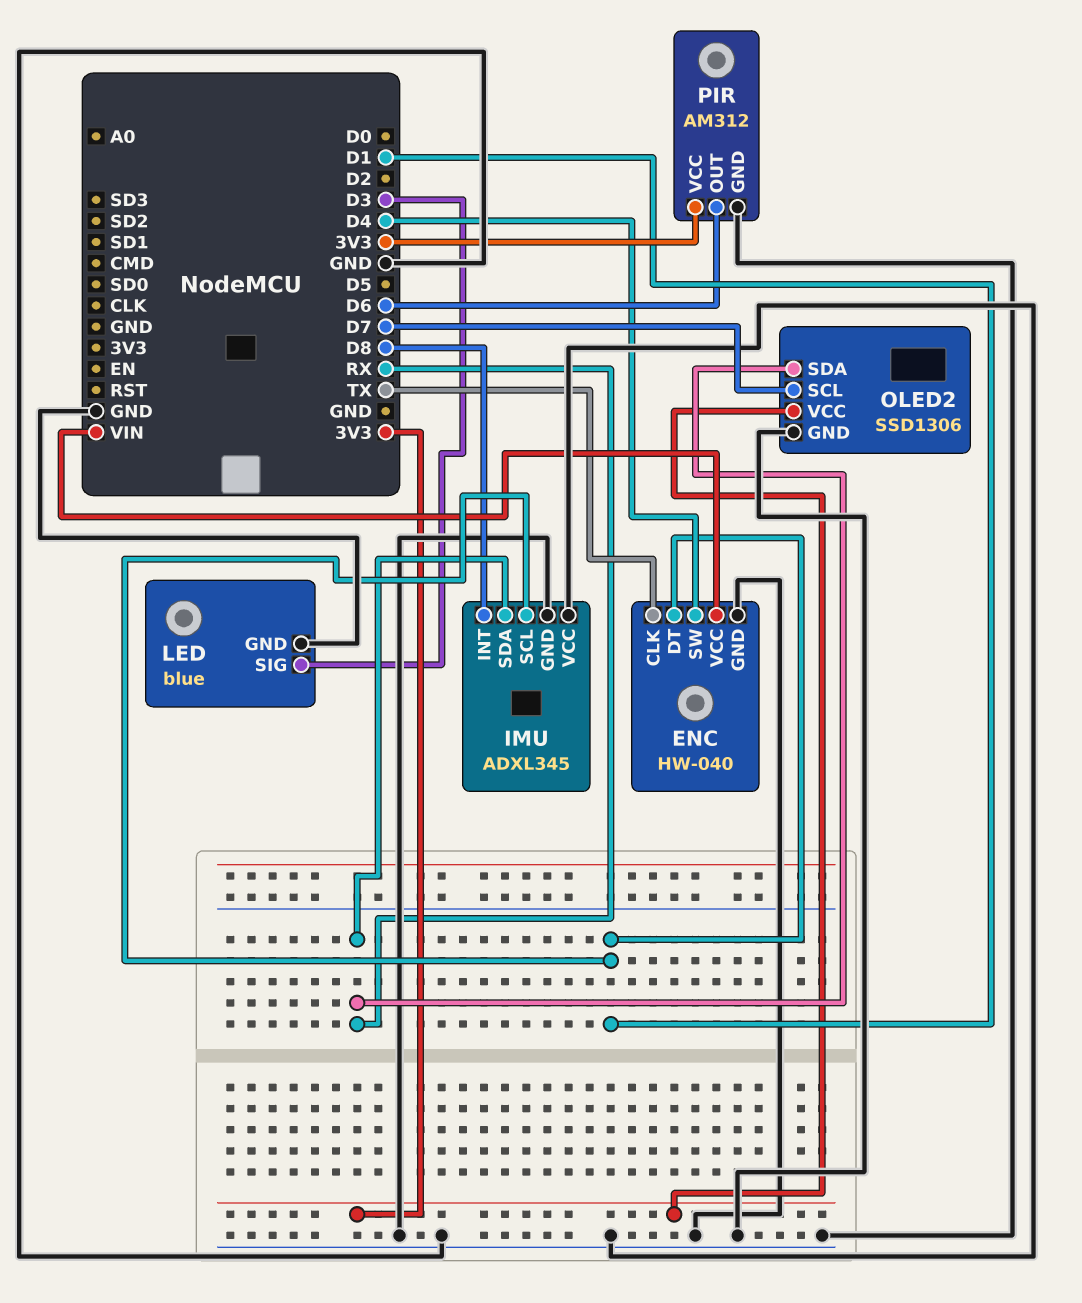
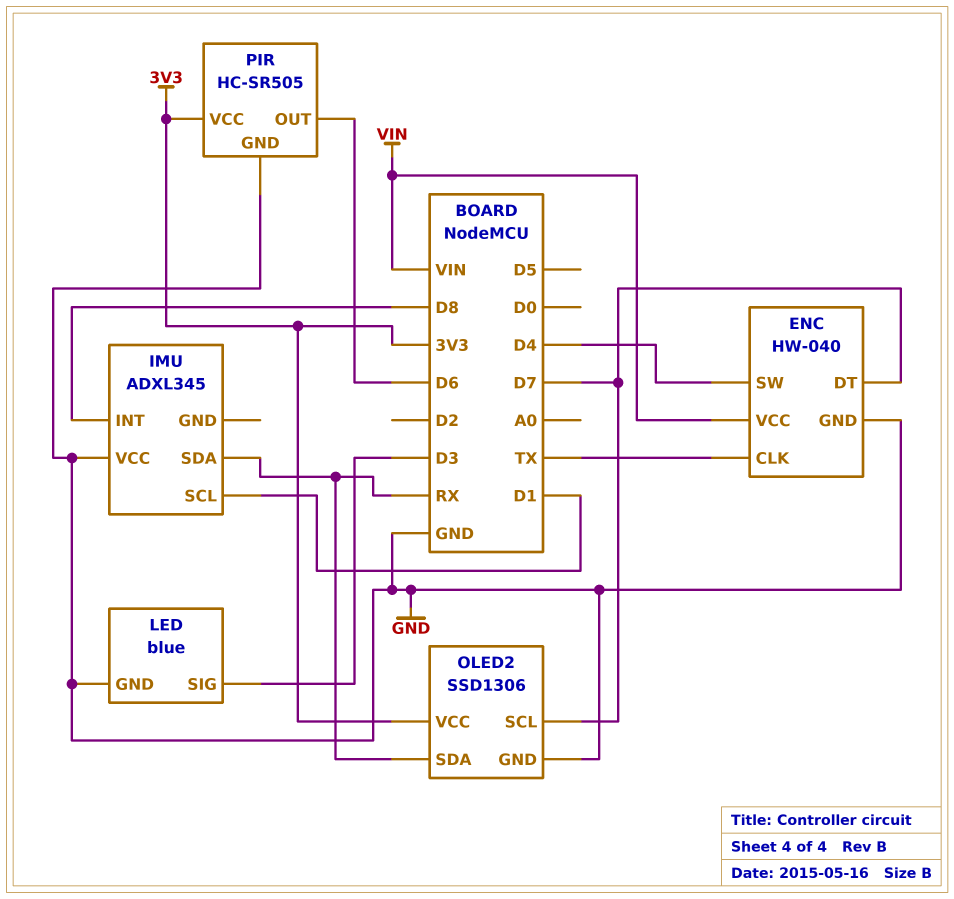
ENC pin DT: D1 -> D7
IMU pin GND: GND -> none
PIR: AM312 -> HC-SR505

